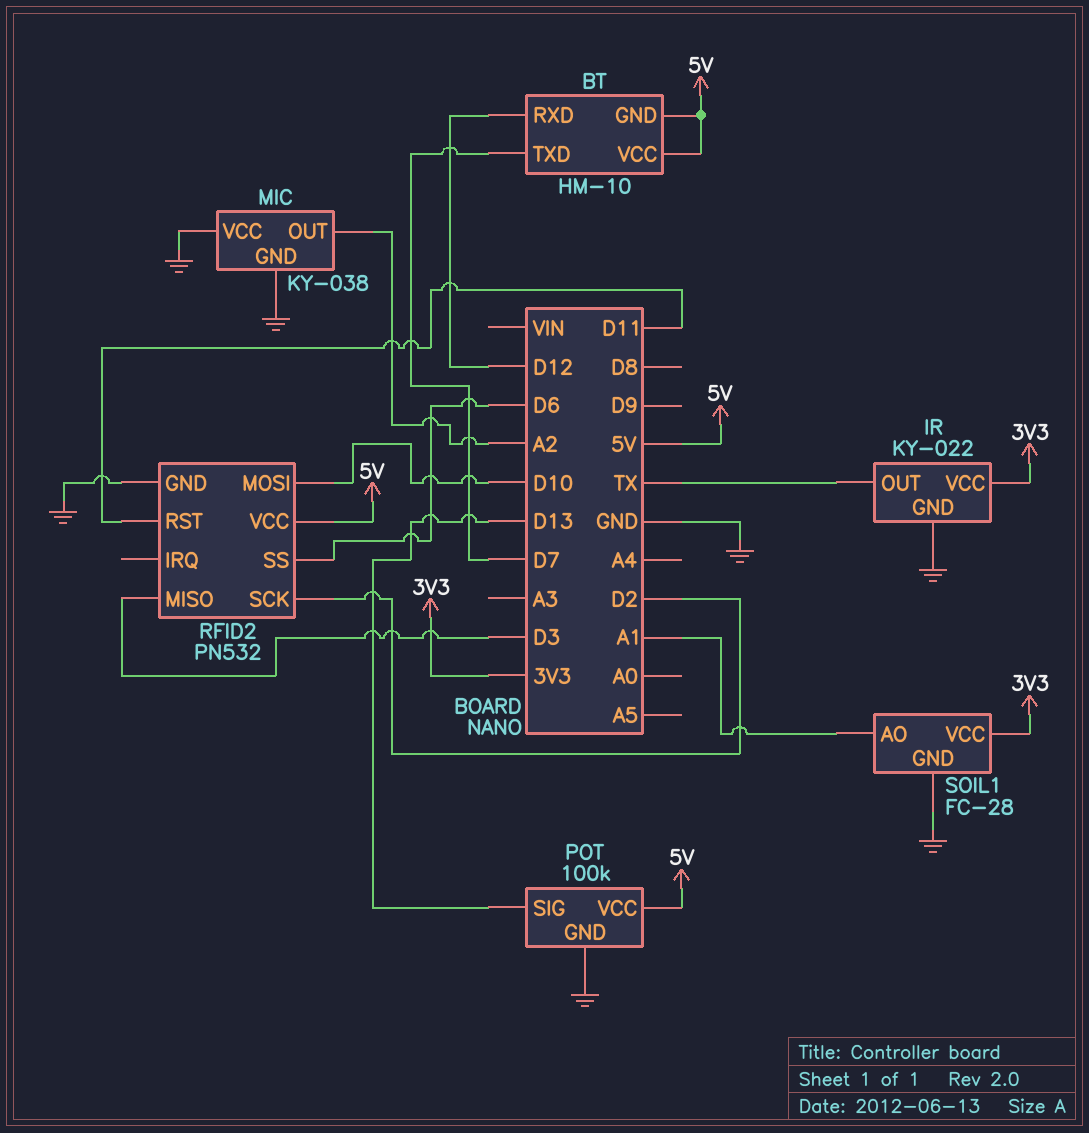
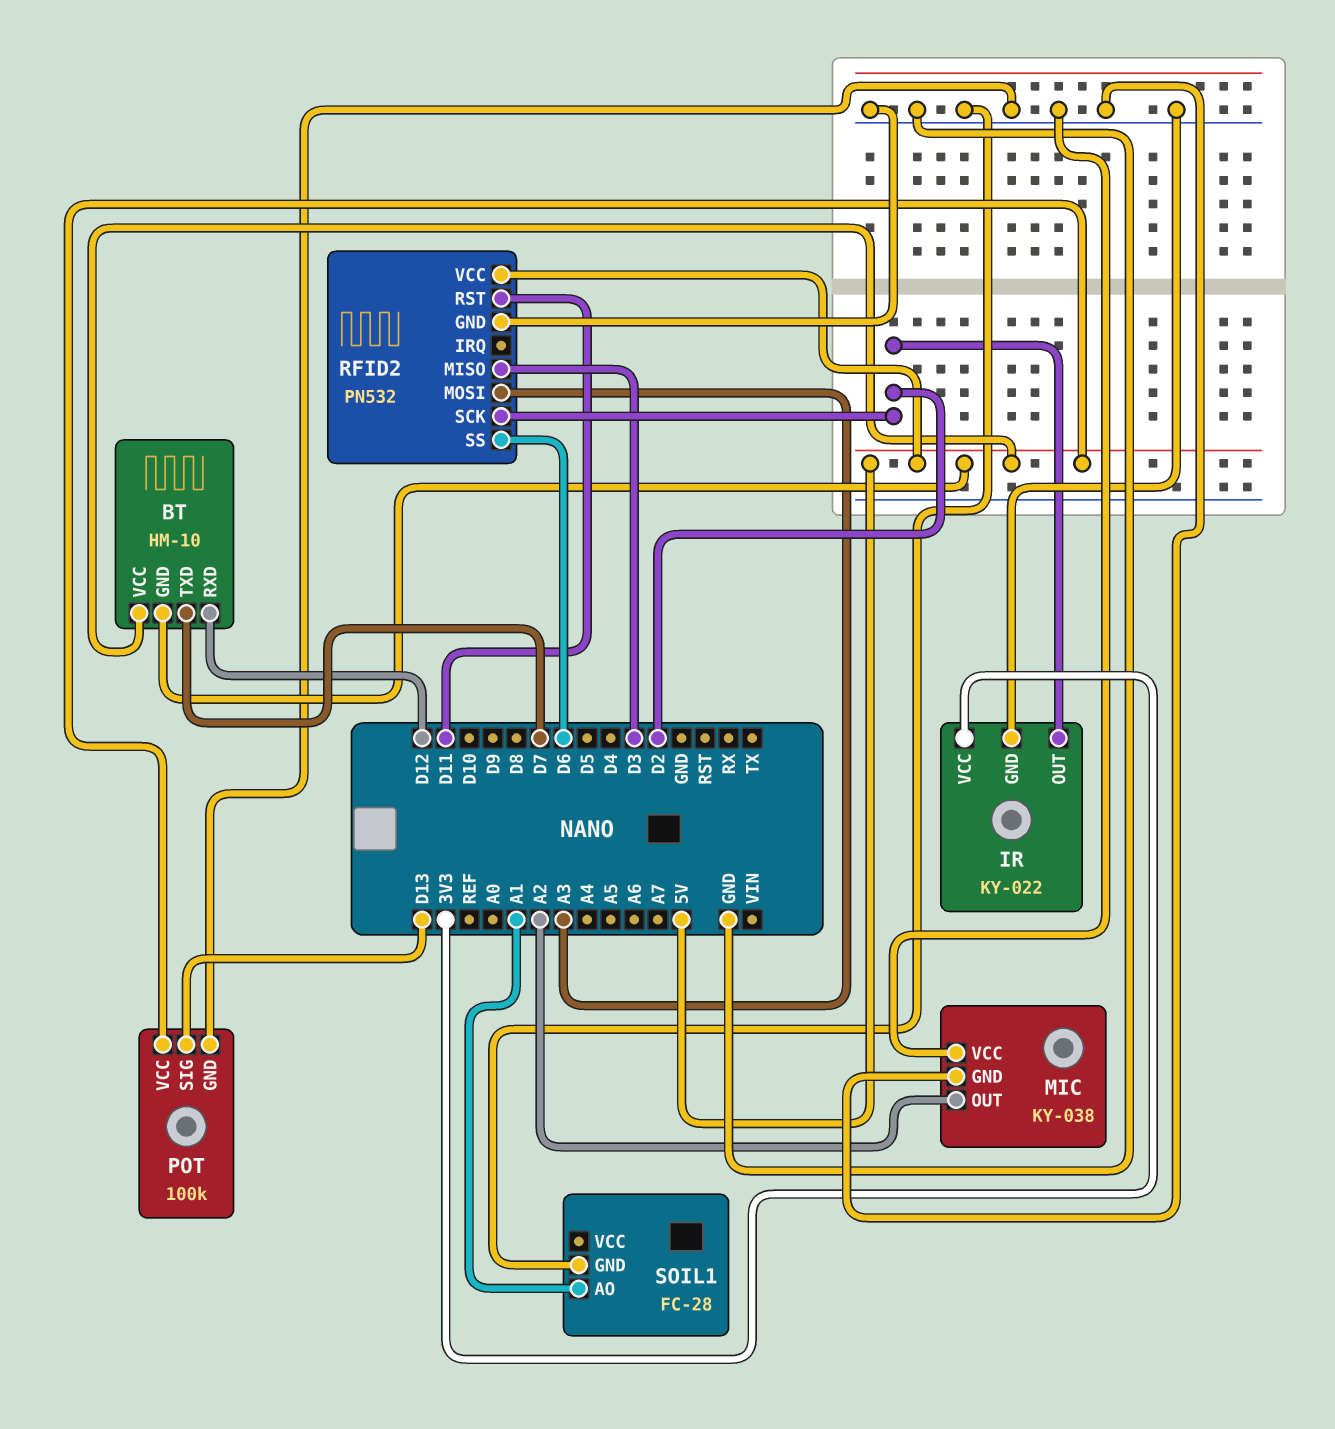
IR pin OUT: TX -> D2
RFID2 pin MOSI: D10 -> A3
SOIL1 pin VCC: 3V3 -> none

